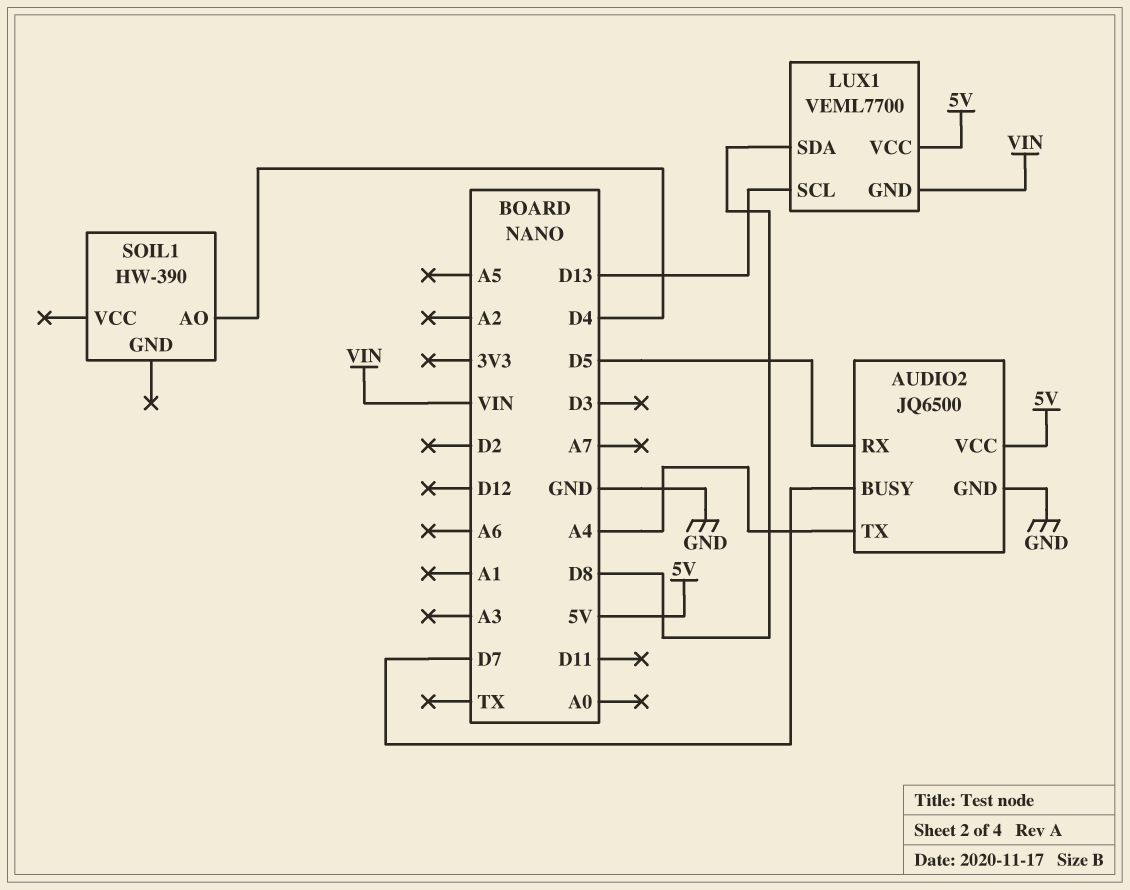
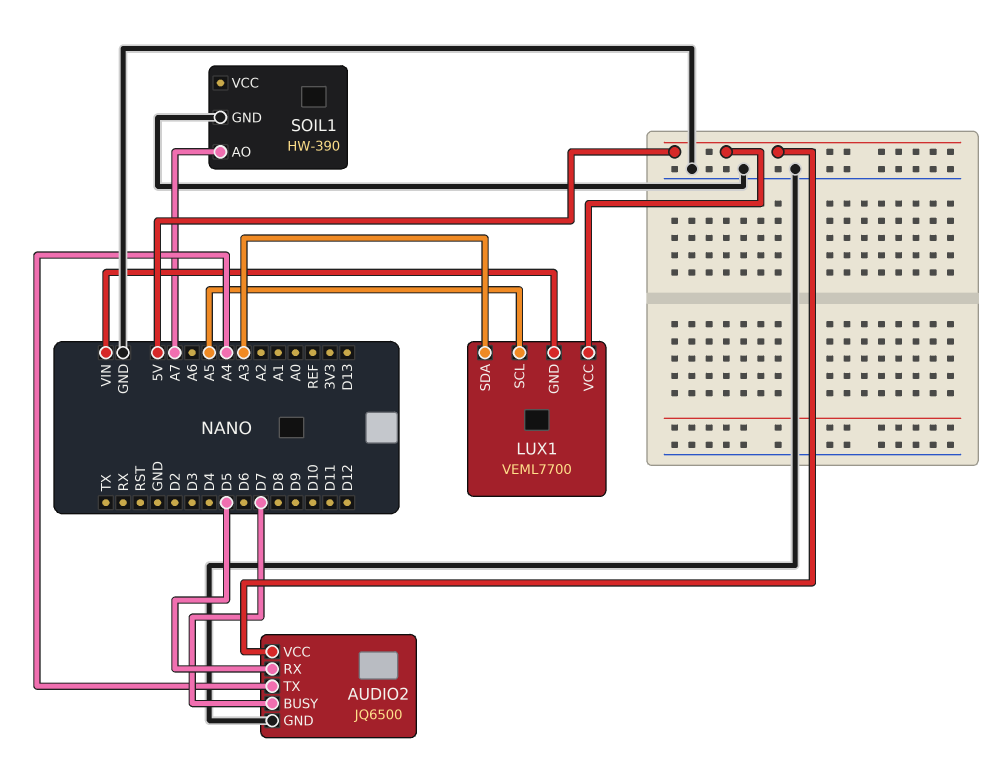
LUX1 pin SCL: D13 -> A5
LUX1 pin SDA: D8 -> A3
SOIL1 pin AO: D4 -> A7
SOIL1 pin GND: none -> GND

